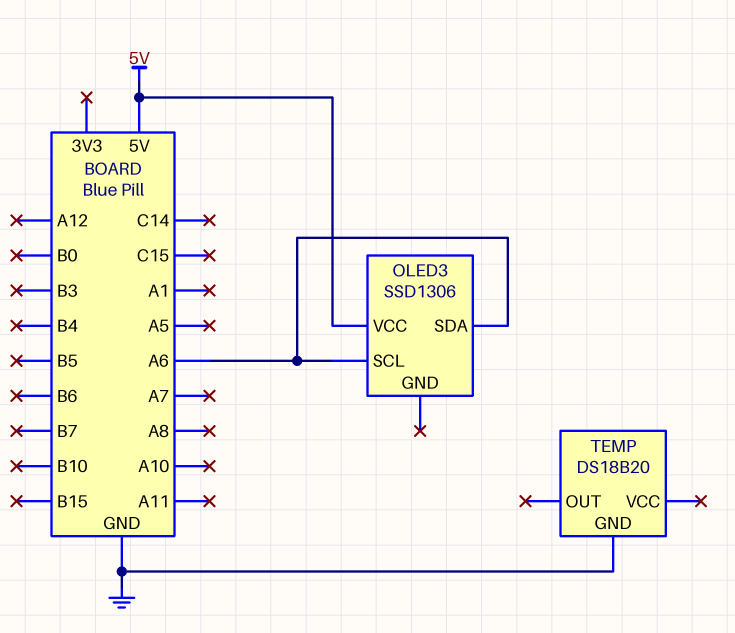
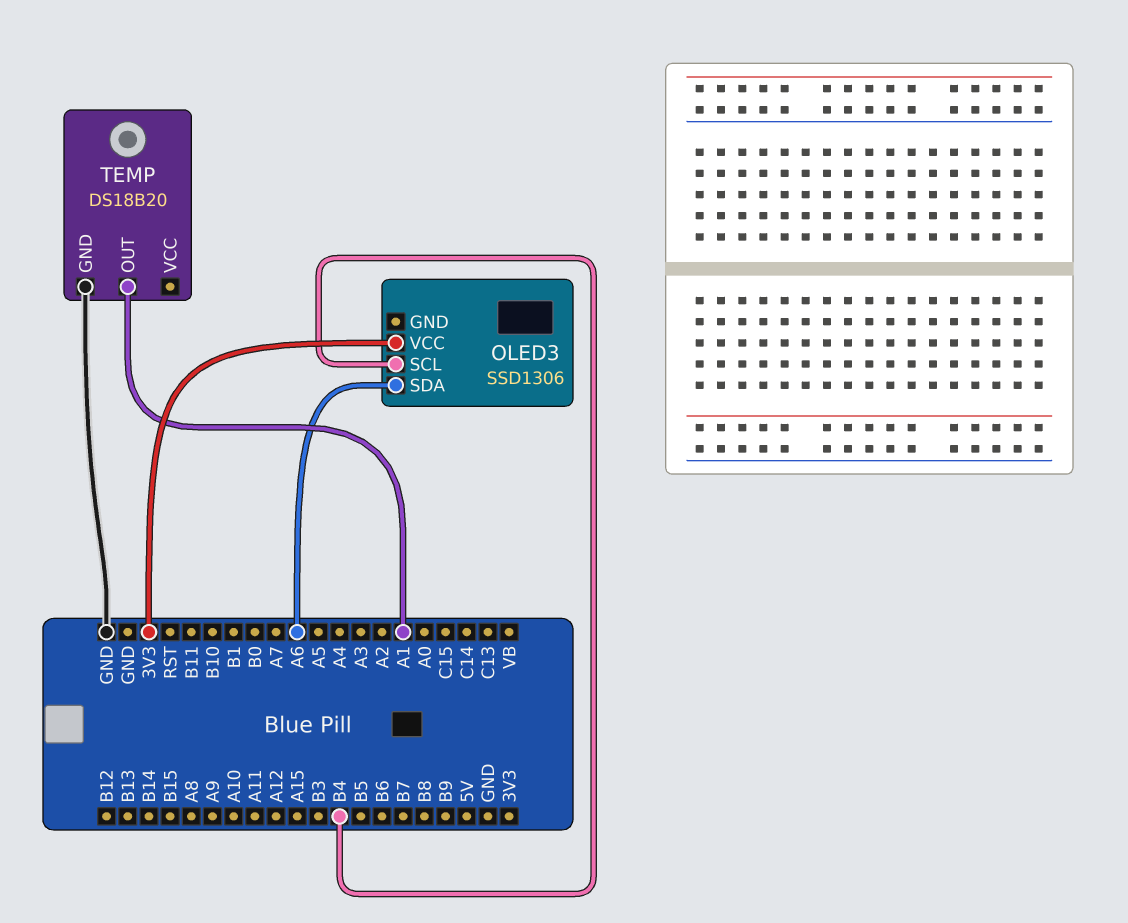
OLED3 pin SCL: A6 -> B4
OLED3 pin VCC: 5V -> 3V3
TEMP pin OUT: none -> A1

